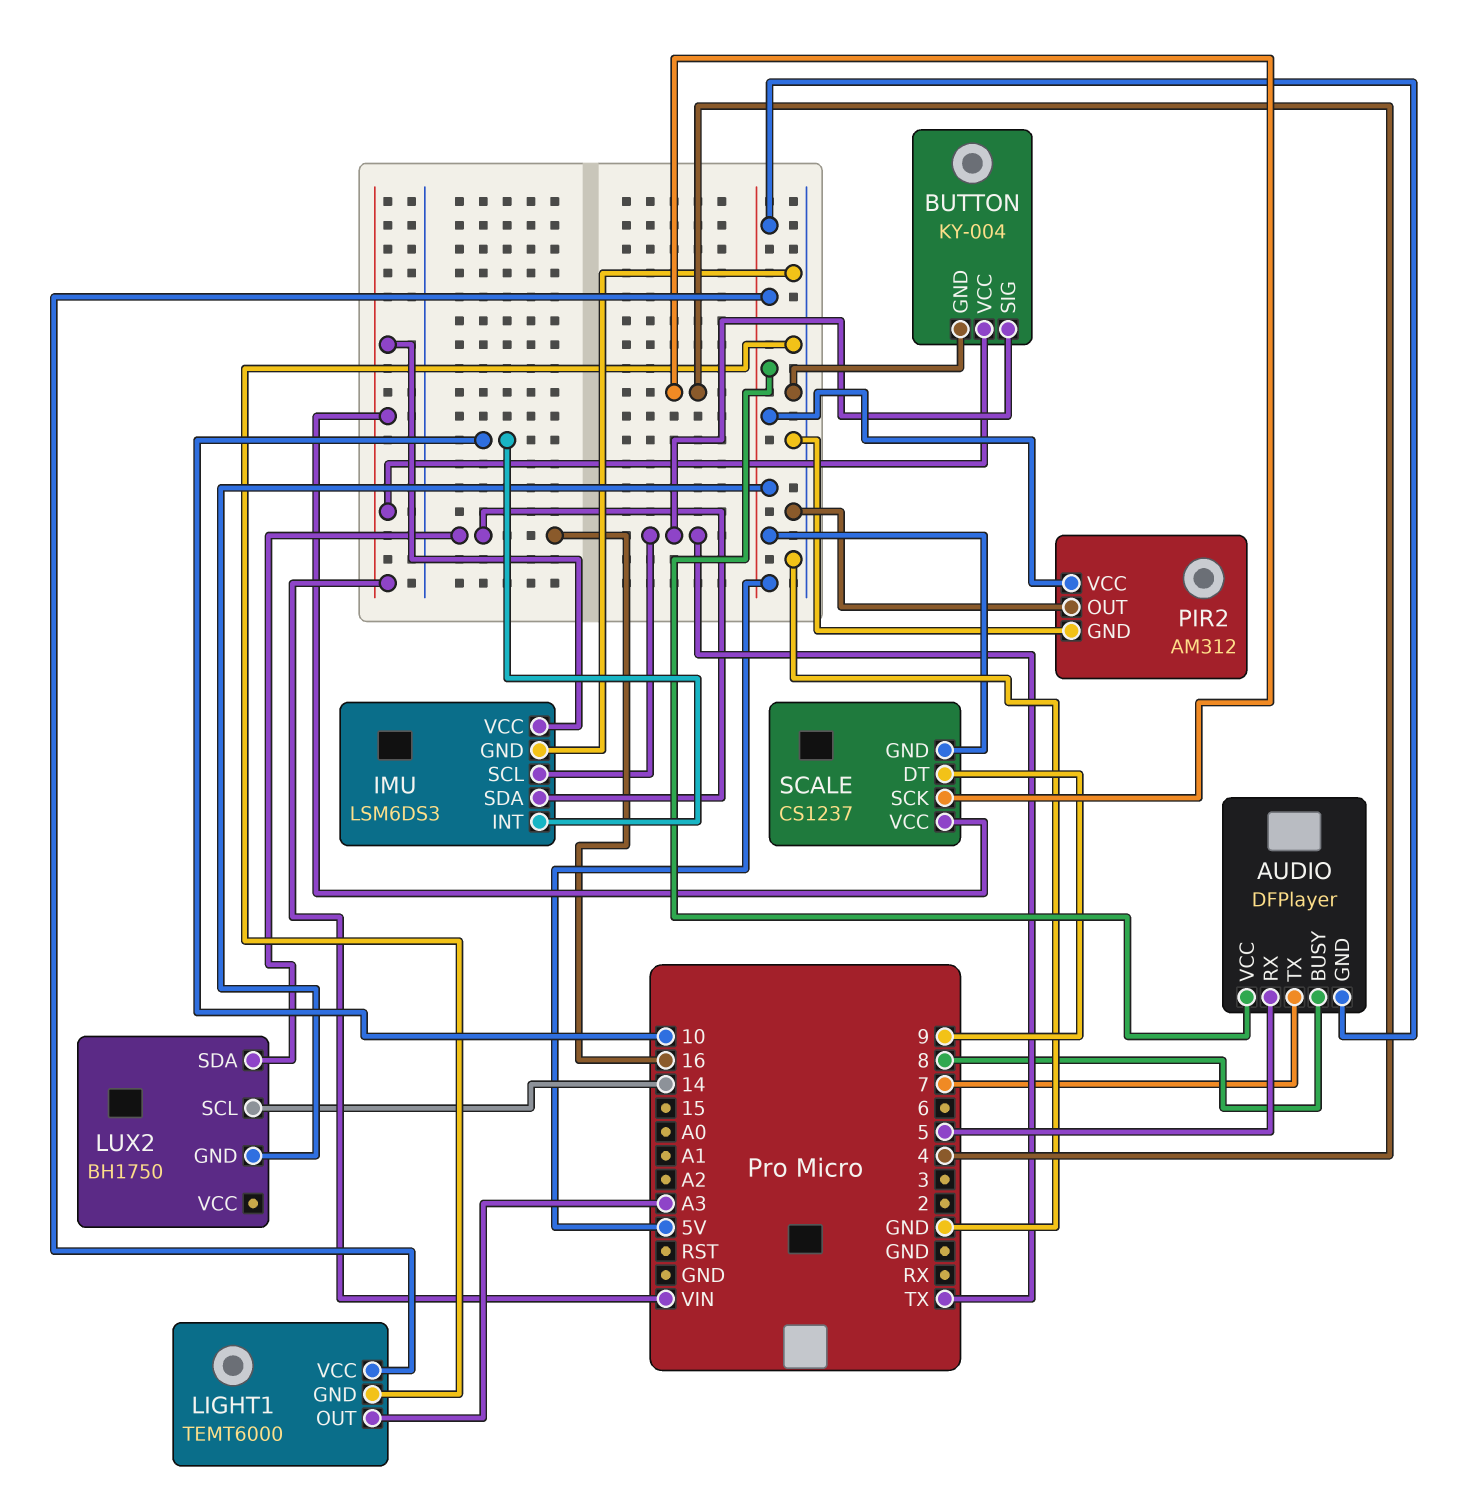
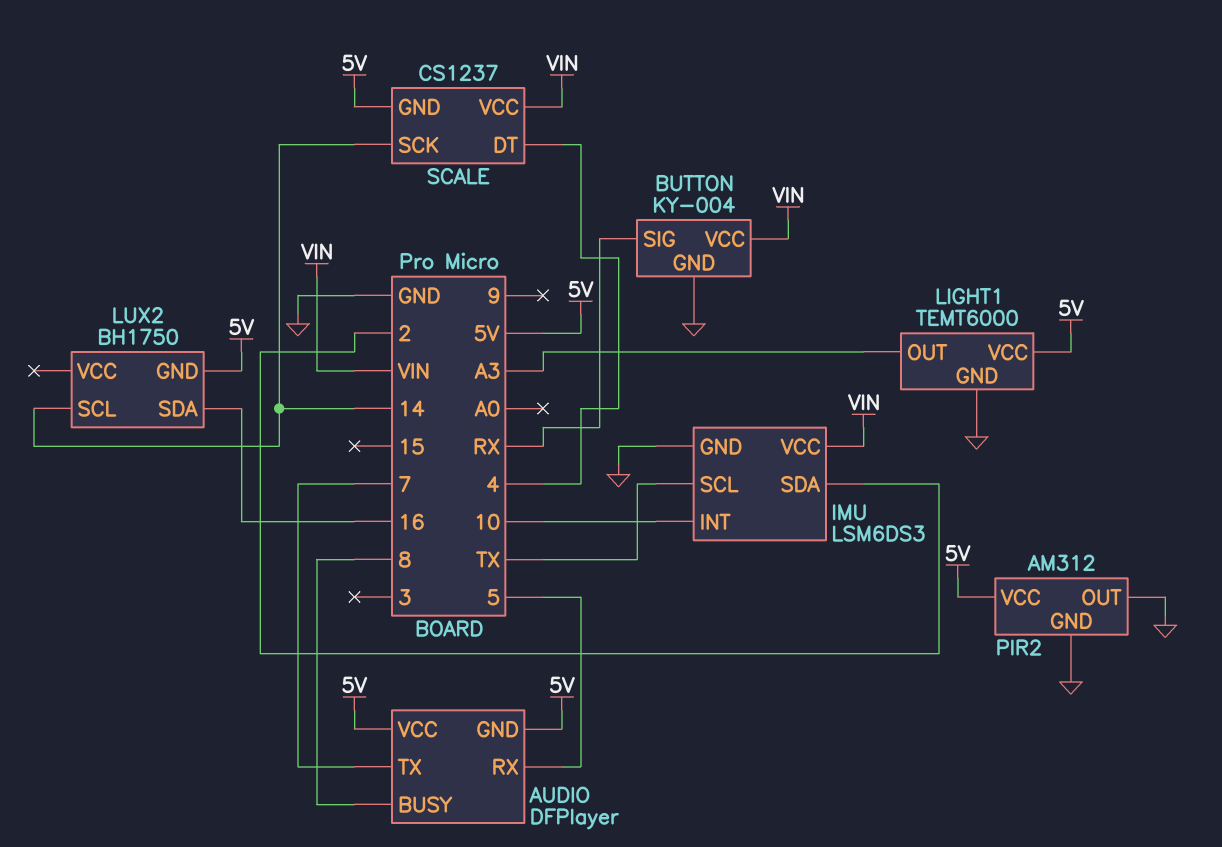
BUTTON pin SIG: TX -> RX
IMU pin SDA: 16 -> 2
SCALE pin DT: 9 -> 4
SCALE pin SCK: 4 -> 14

